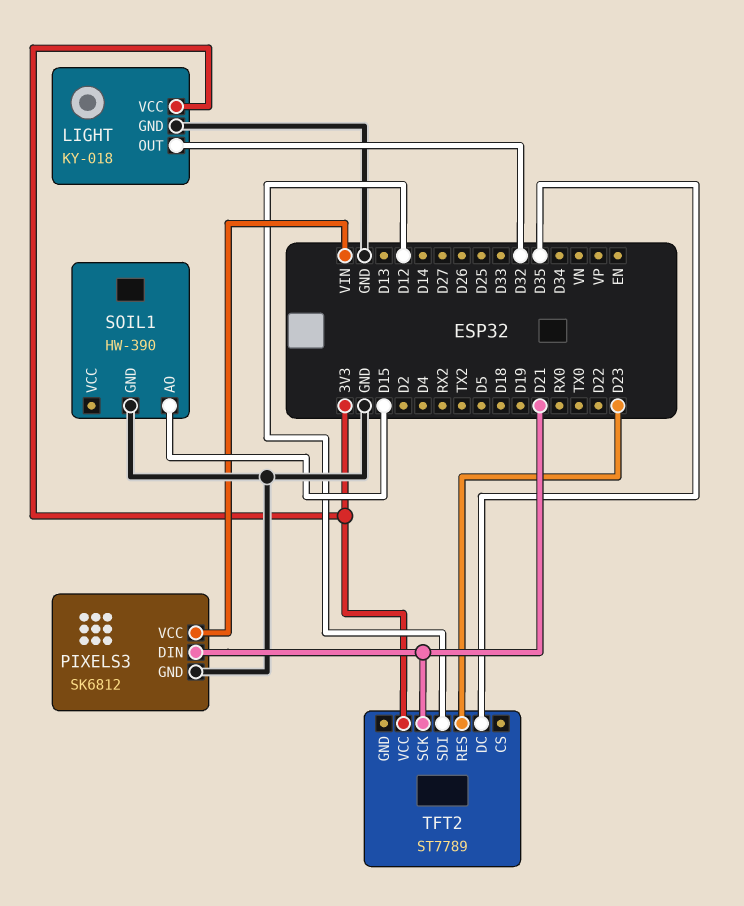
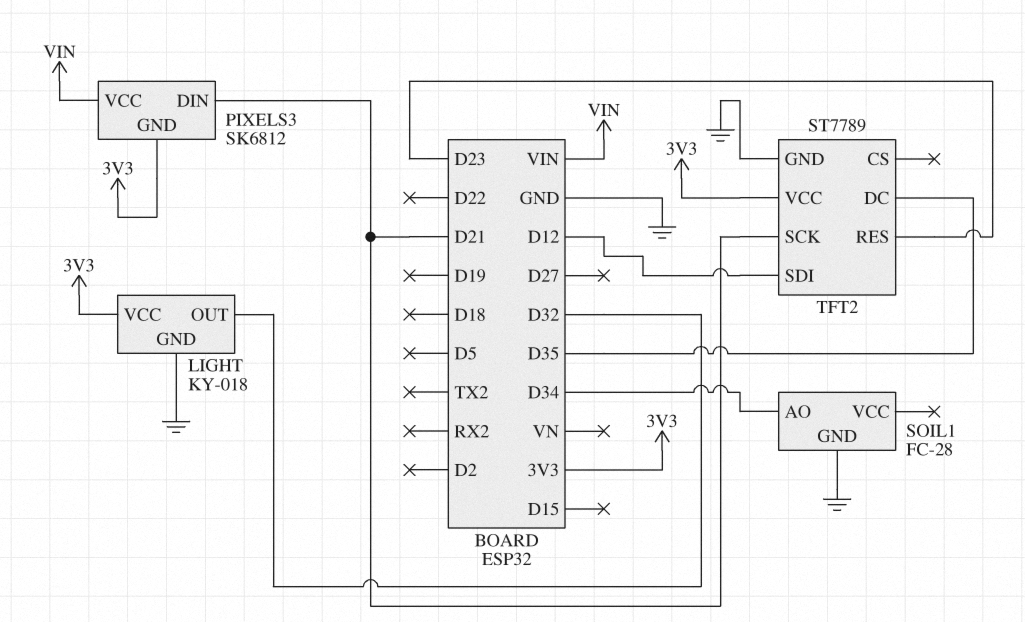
PIXELS3 pin GND: GND -> 3V3
SOIL1: HW-390 -> FC-28
SOIL1 pin AO: D15 -> D34
TFT2 pin GND: none -> GND

